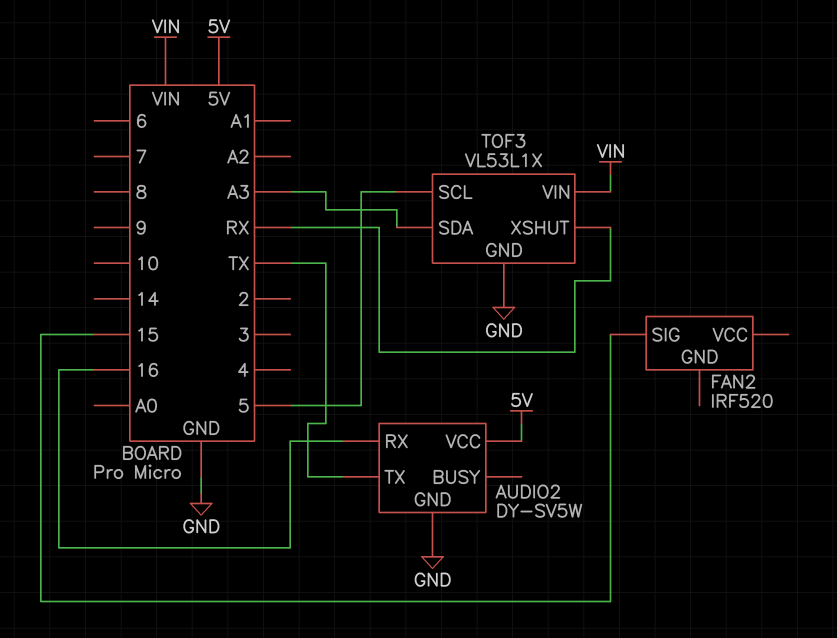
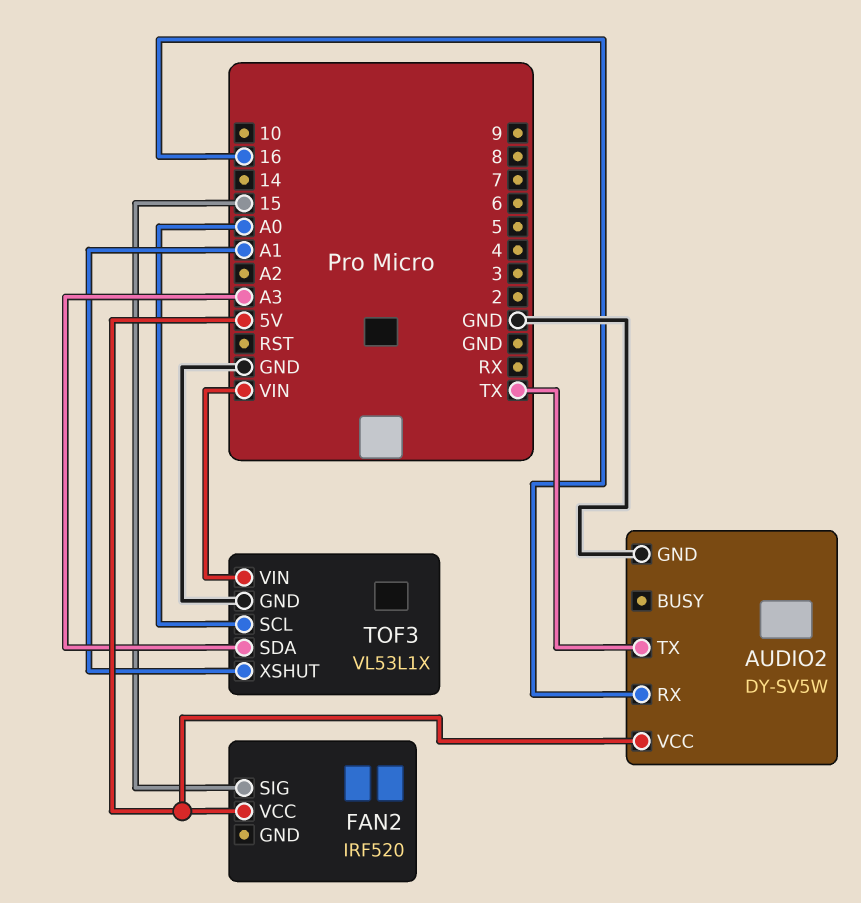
FAN2 pin VCC: none -> 5V
TOF3 pin SCL: 5 -> A0
TOF3 pin XSHUT: RX -> A1

